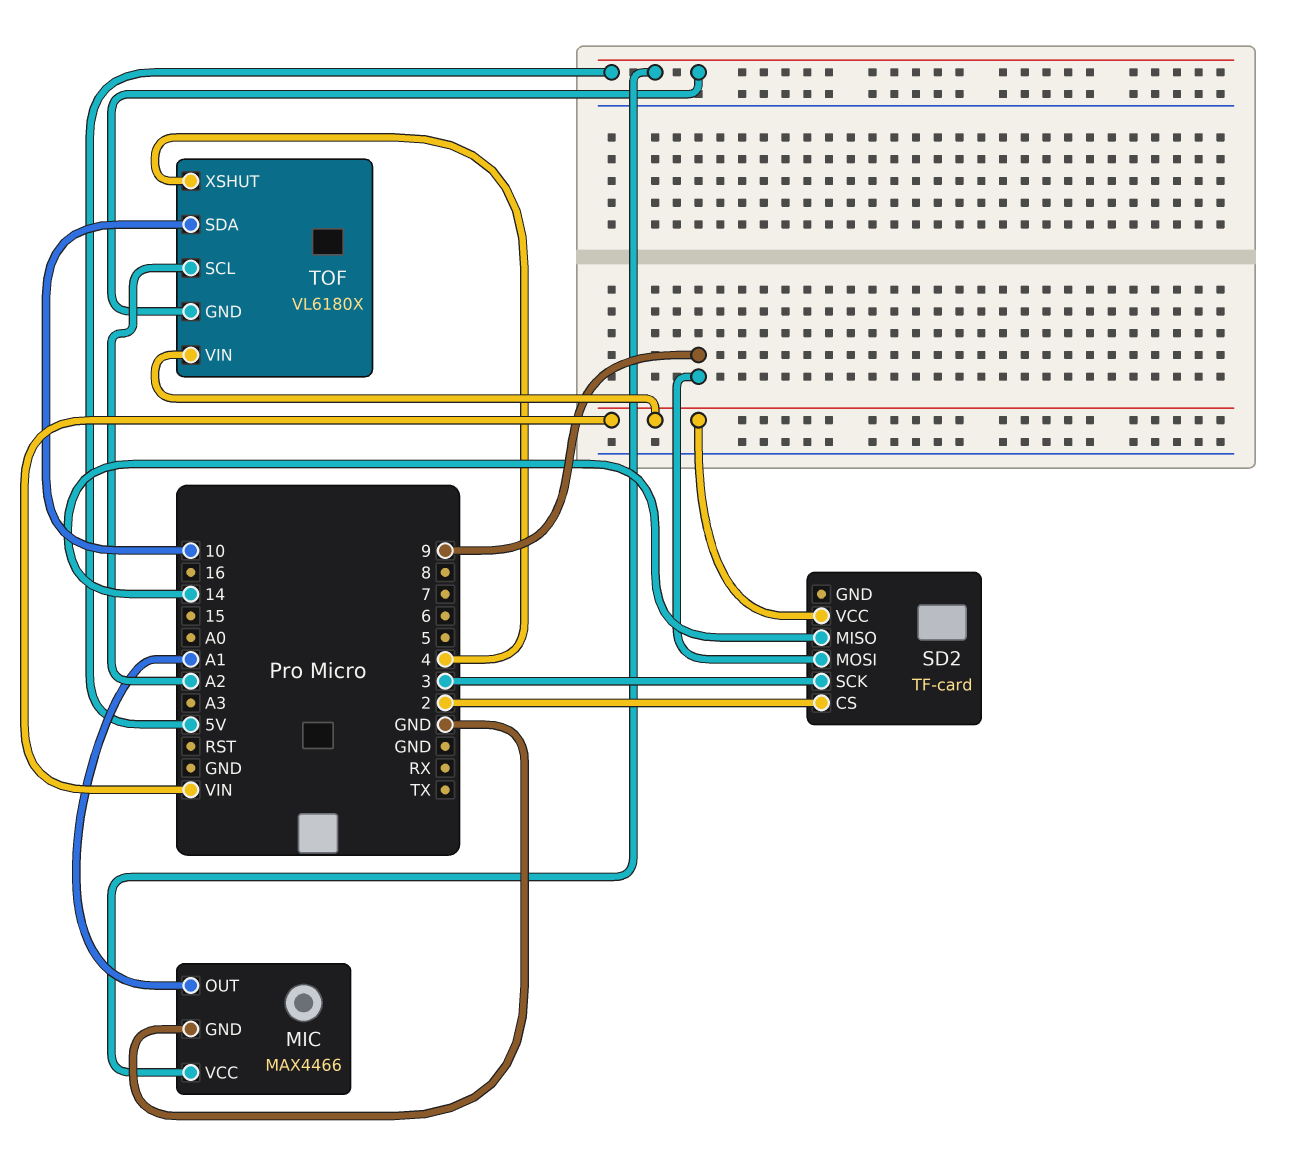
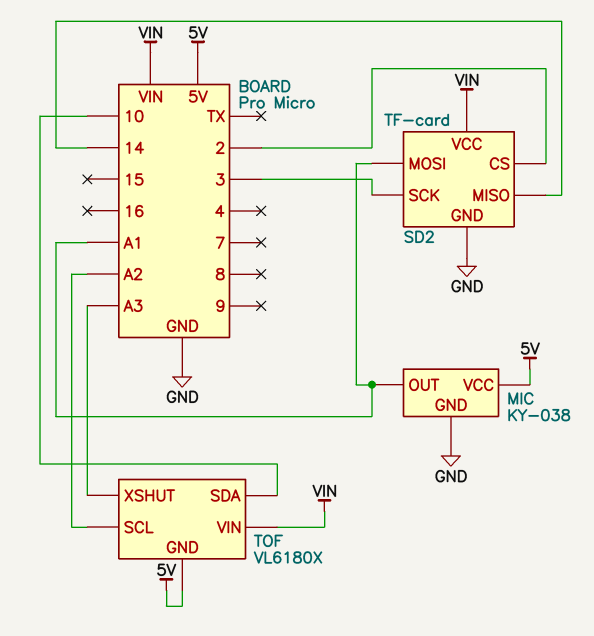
MIC: MAX4466 -> KY-038
SD2 pin GND: none -> GND
SD2 pin MOSI: 9 -> A1
TOF pin XSHUT: 4 -> A3

